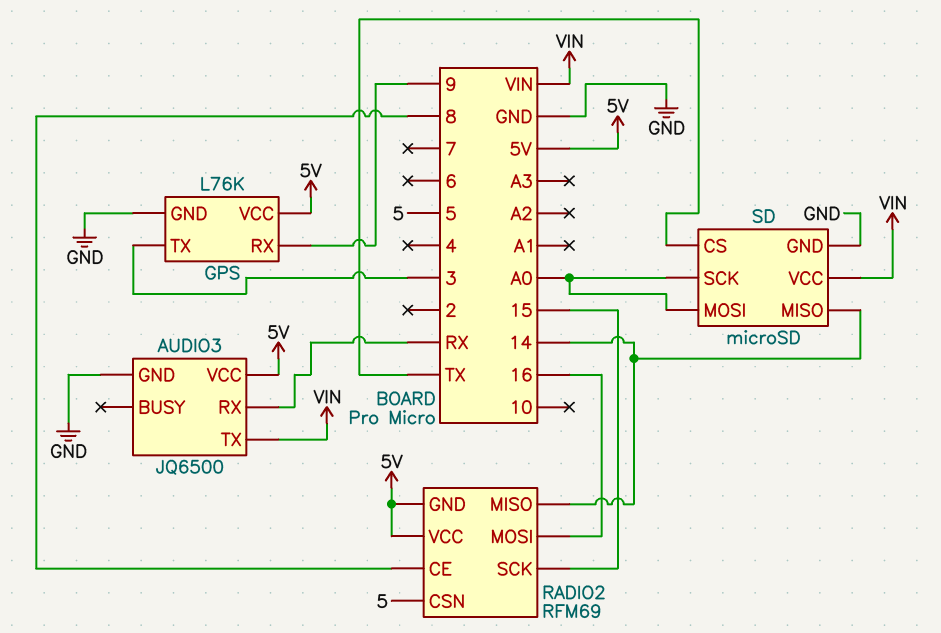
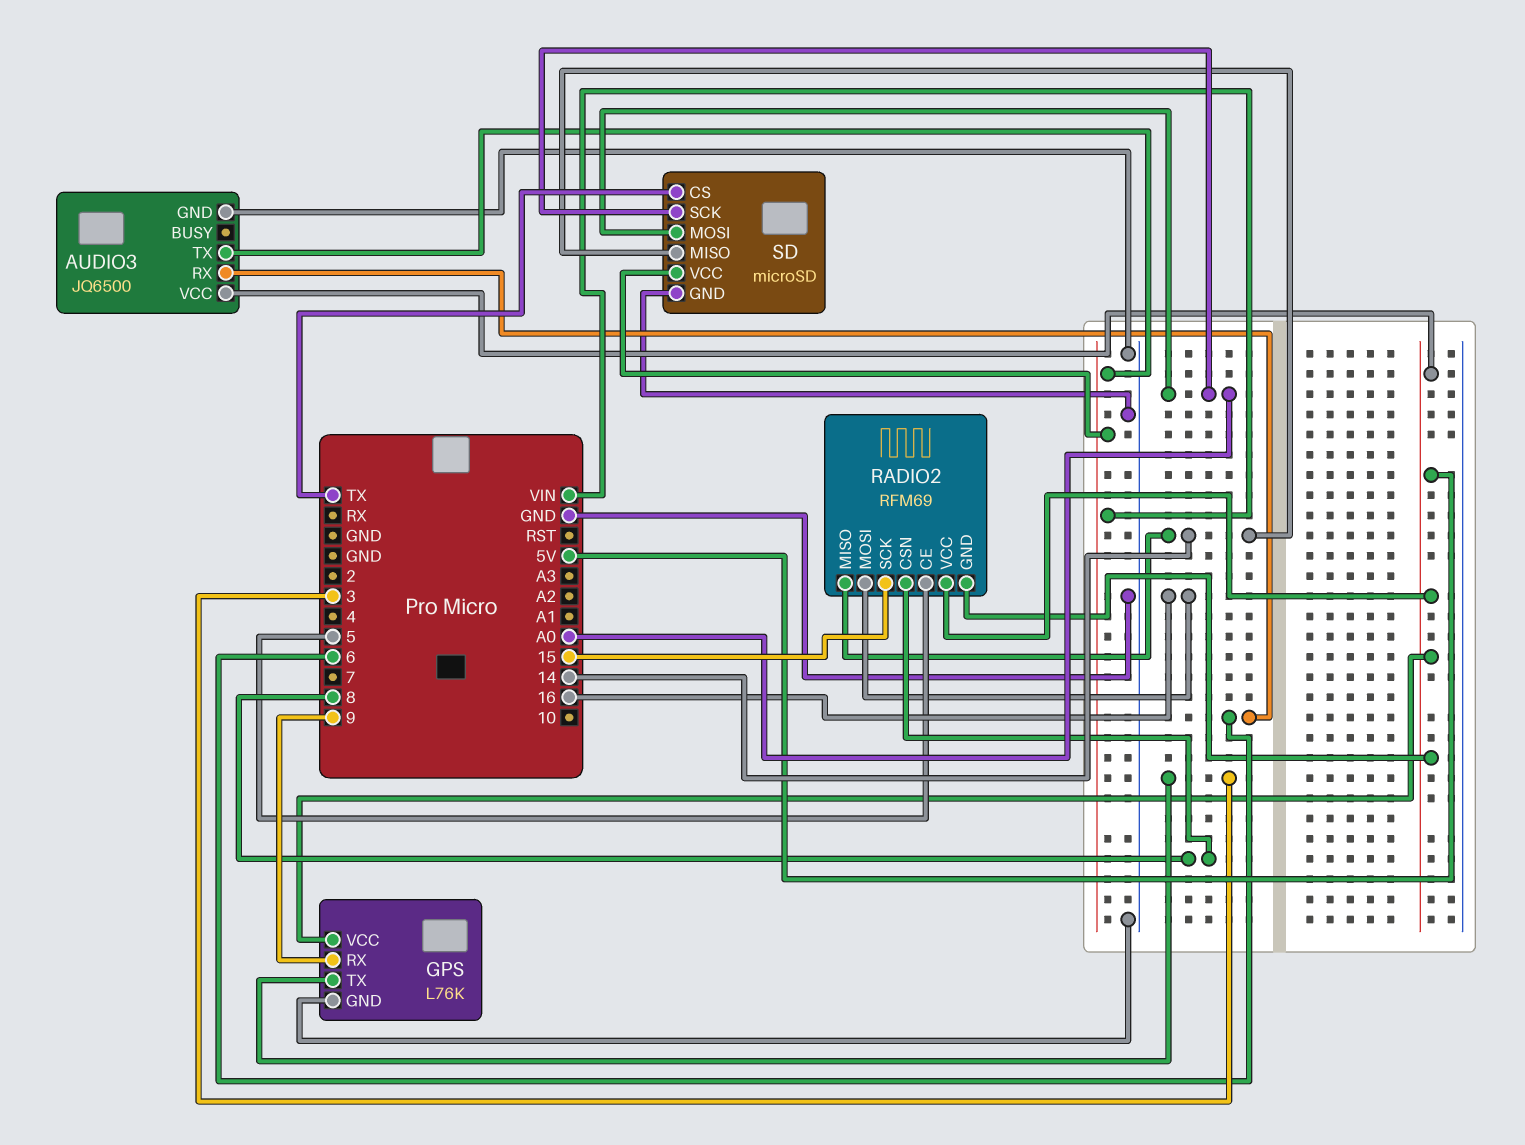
AUDIO3 pin RX: RX -> 6
RADIO2 pin CE: 8 -> 5
RADIO2 pin CSN: 5 -> 8

